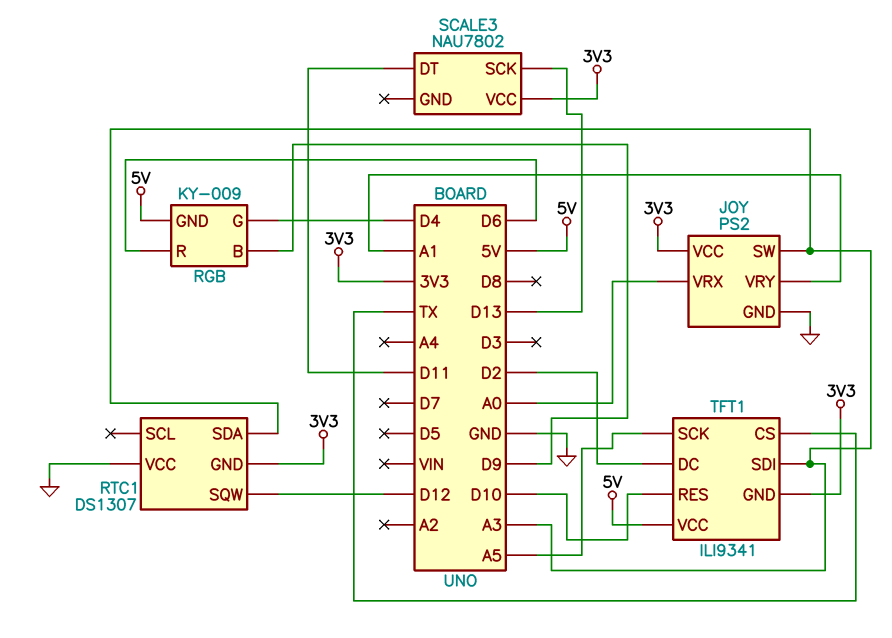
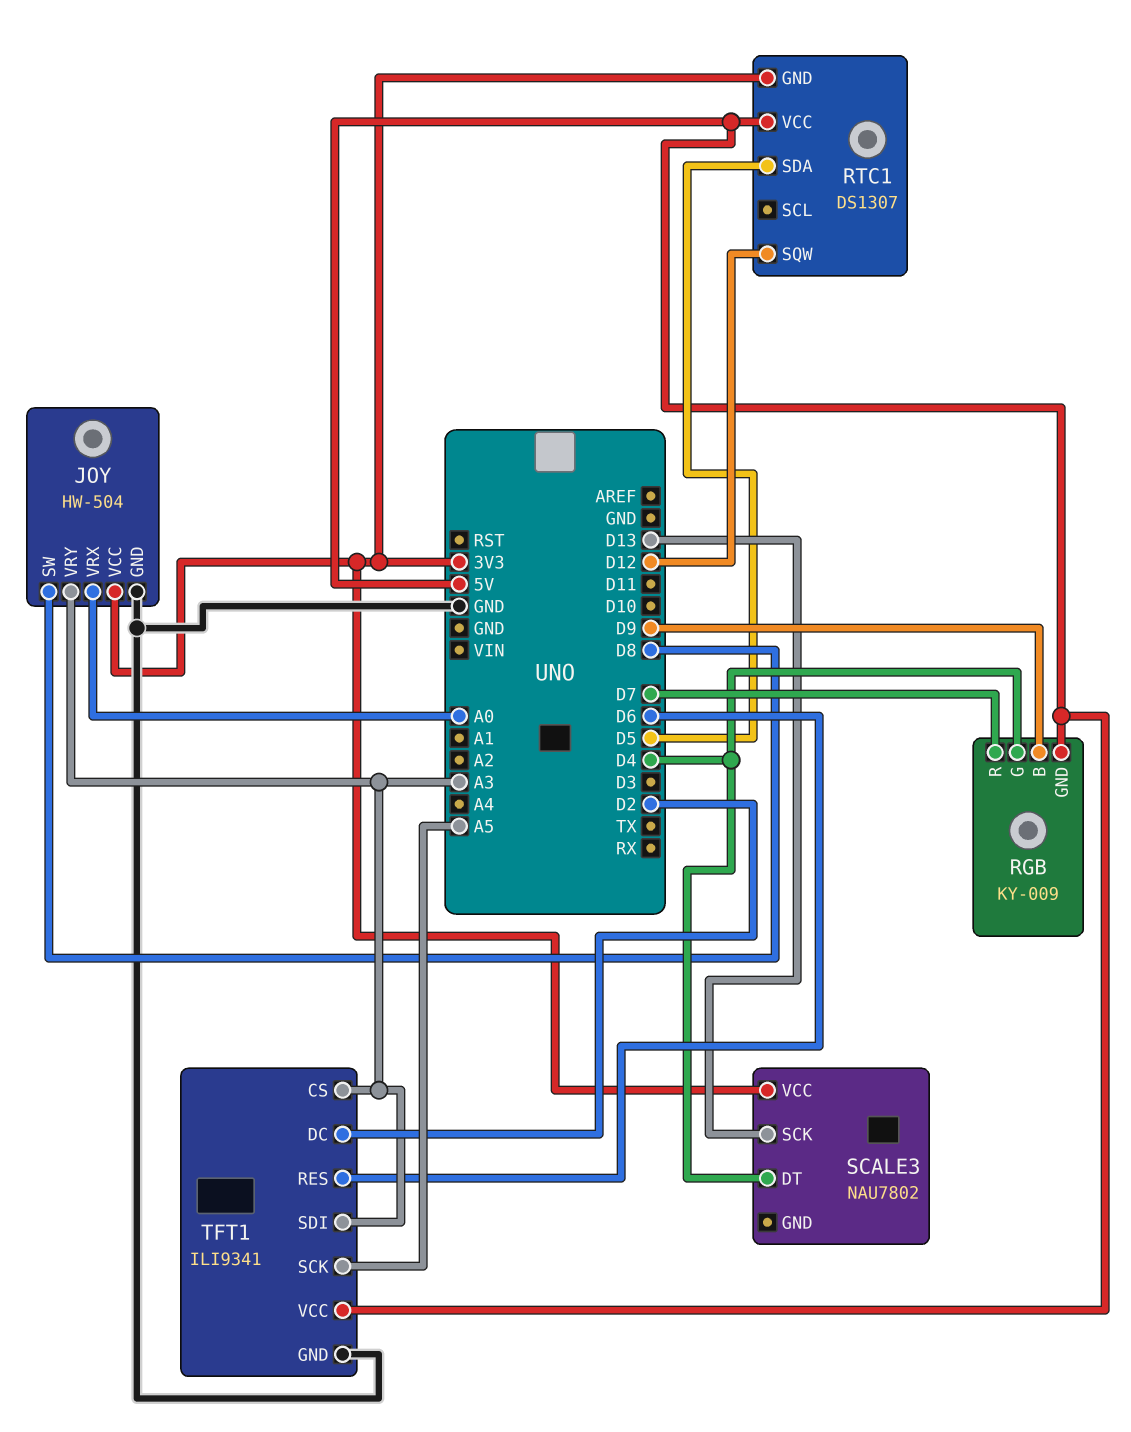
JOY: PS2 -> HW-504
JOY pin SW: A3 -> D8
JOY pin VRY: A1 -> A3
RGB pin R: D6 -> D7
RTC1 pin SDA: A3 -> D5
RTC1 pin VCC: GND -> 5V
SCALE3 pin DT: D11 -> D4
TFT1 pin CS: TX -> A3
TFT1 pin GND: 3V3 -> GND
TFT1 pin RES: D10 -> D6

